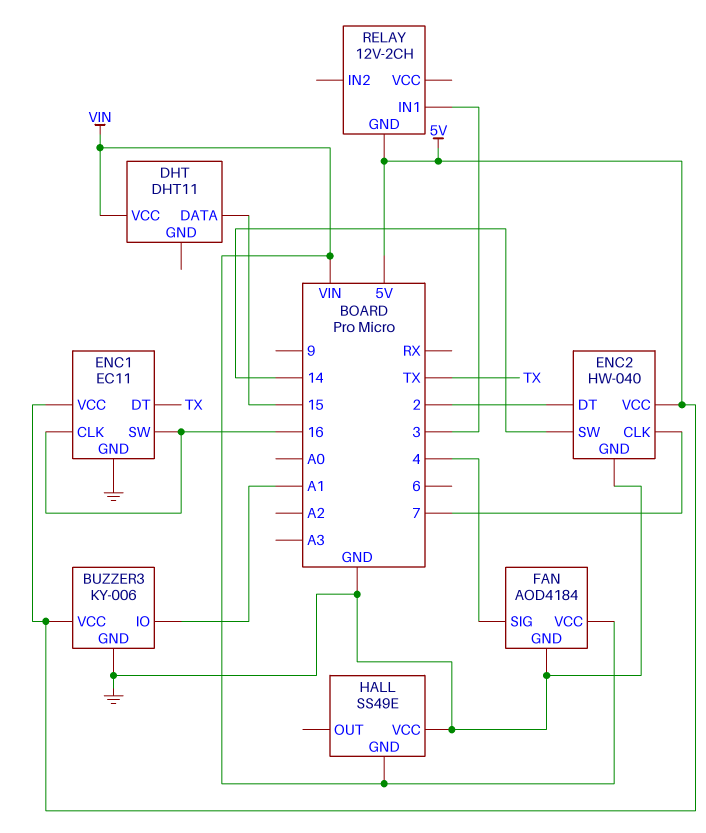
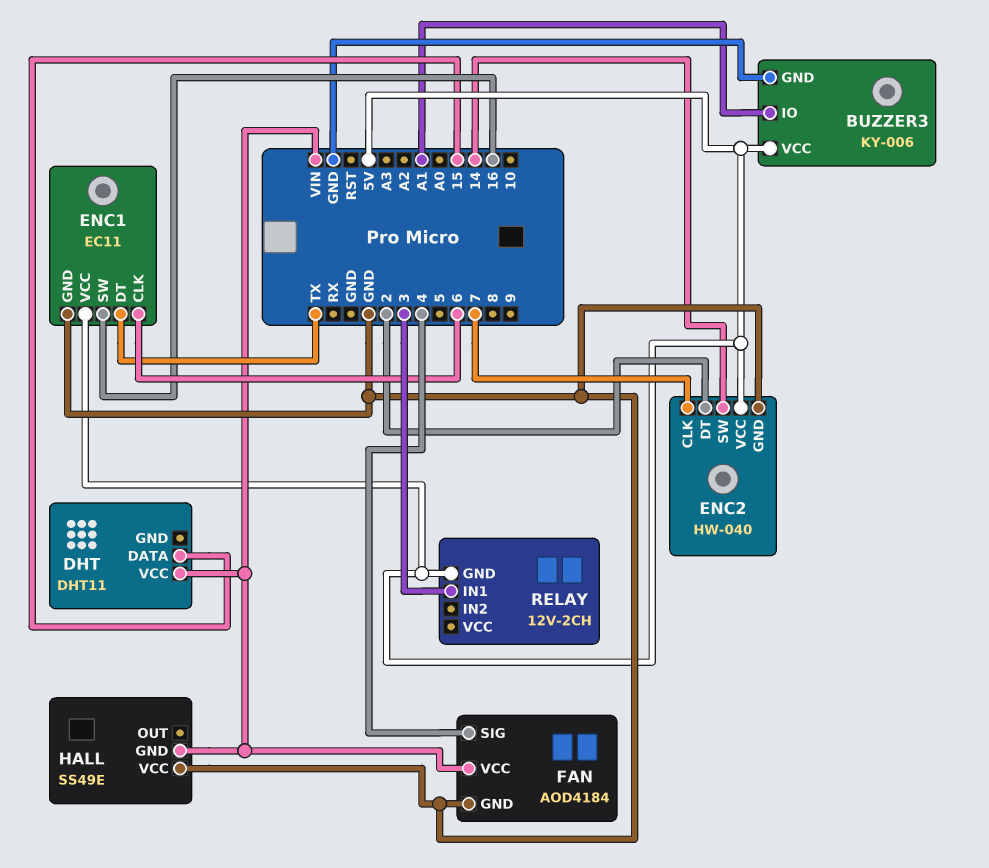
ENC1 pin CLK: 16 -> 6

